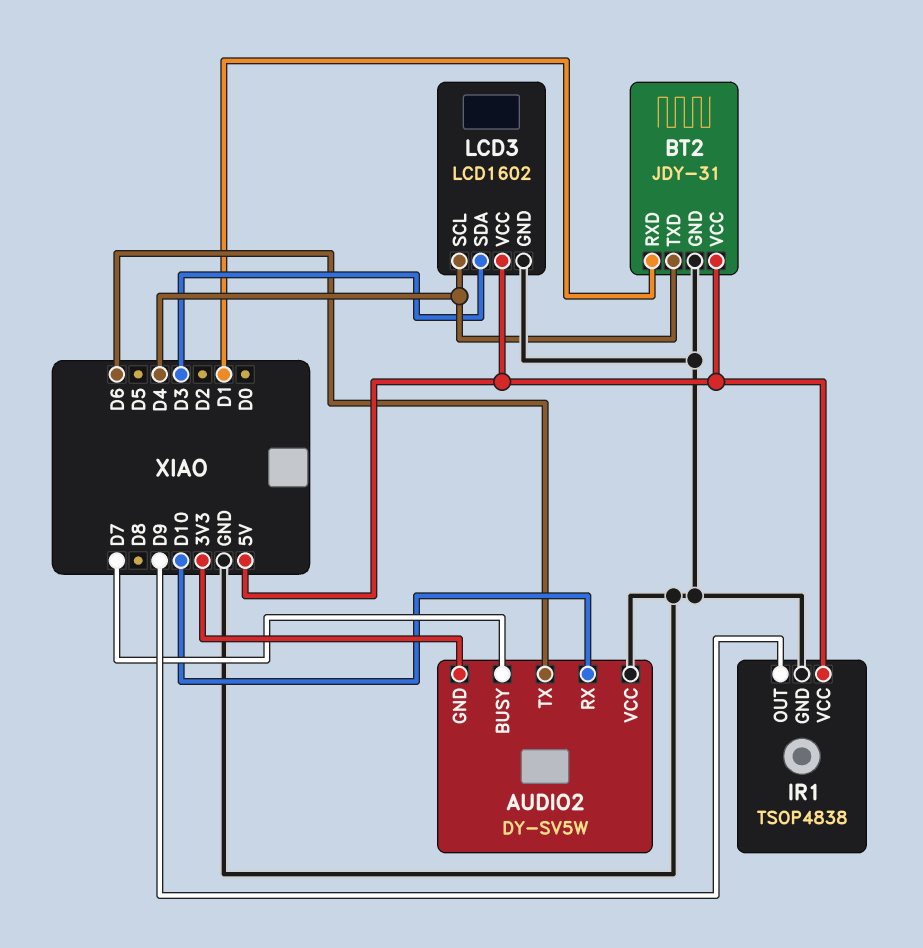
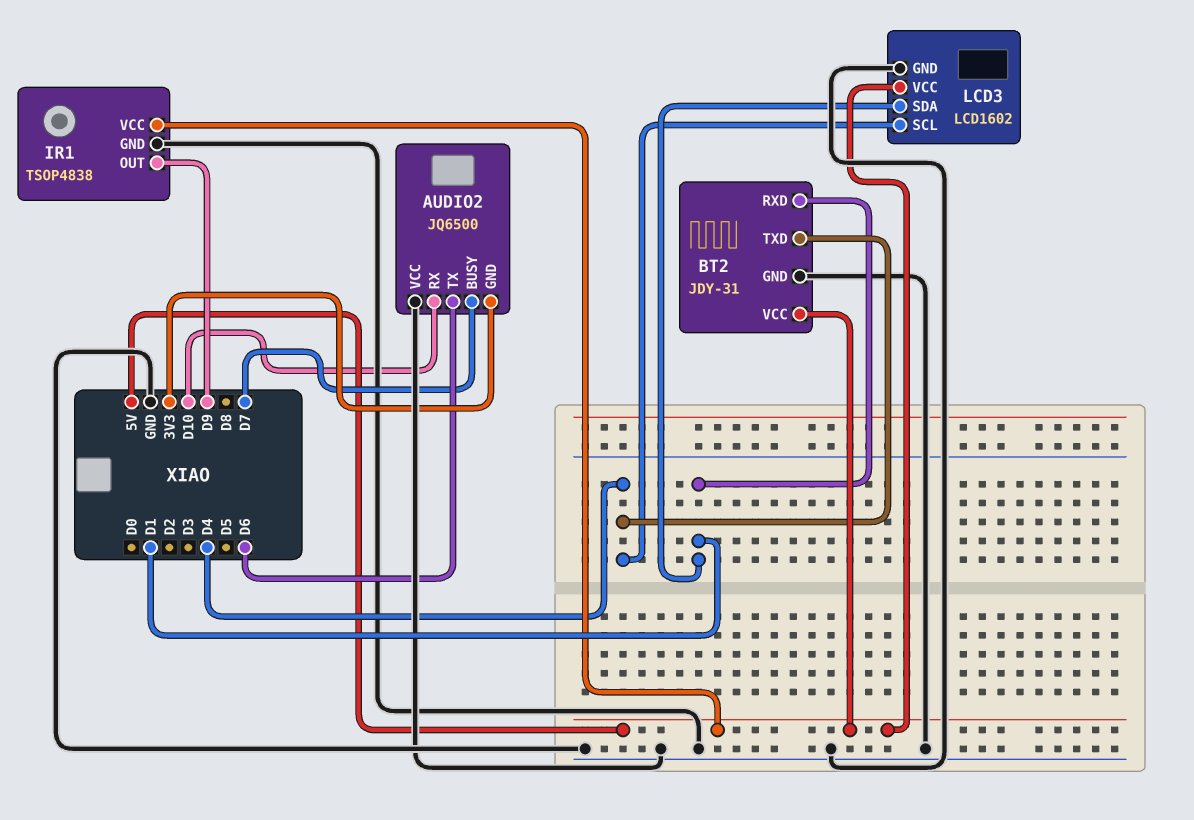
AUDIO2: DY-SV5W -> JQ6500
LCD3 pin SDA: D3 -> D1

